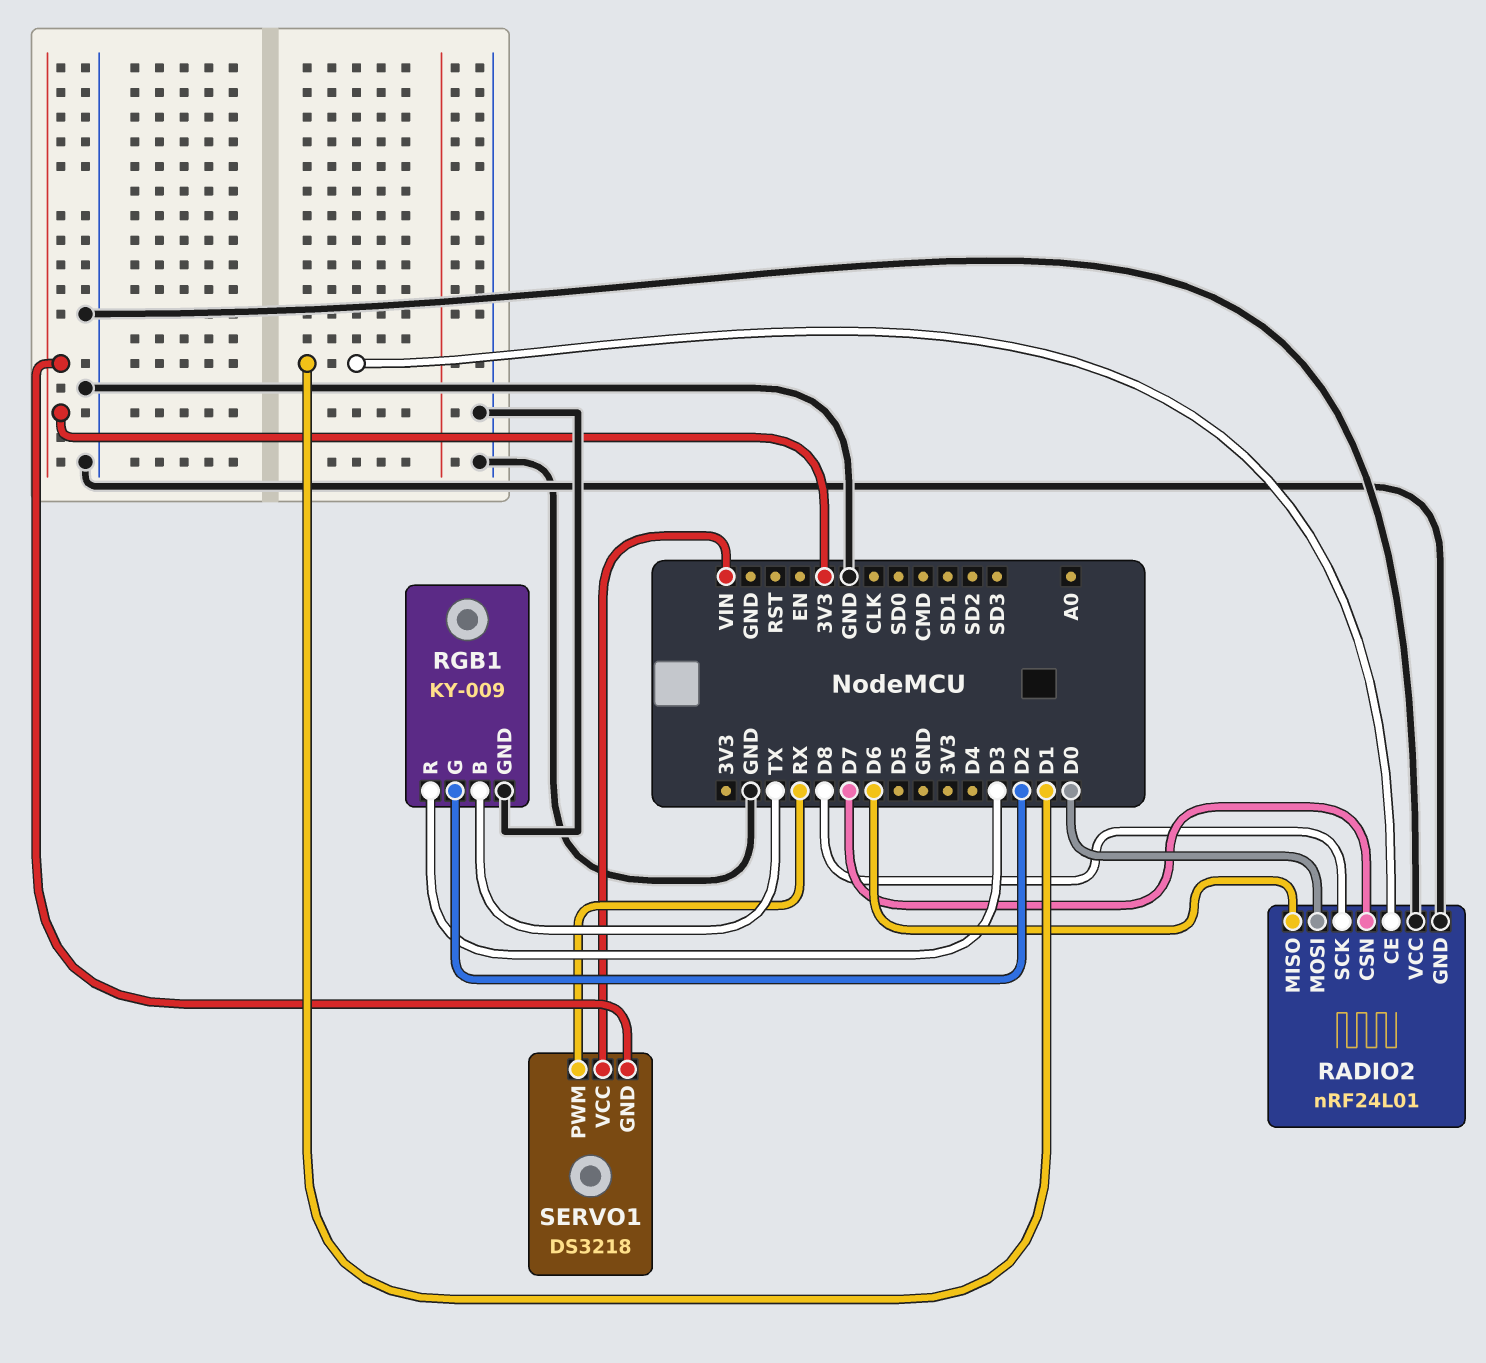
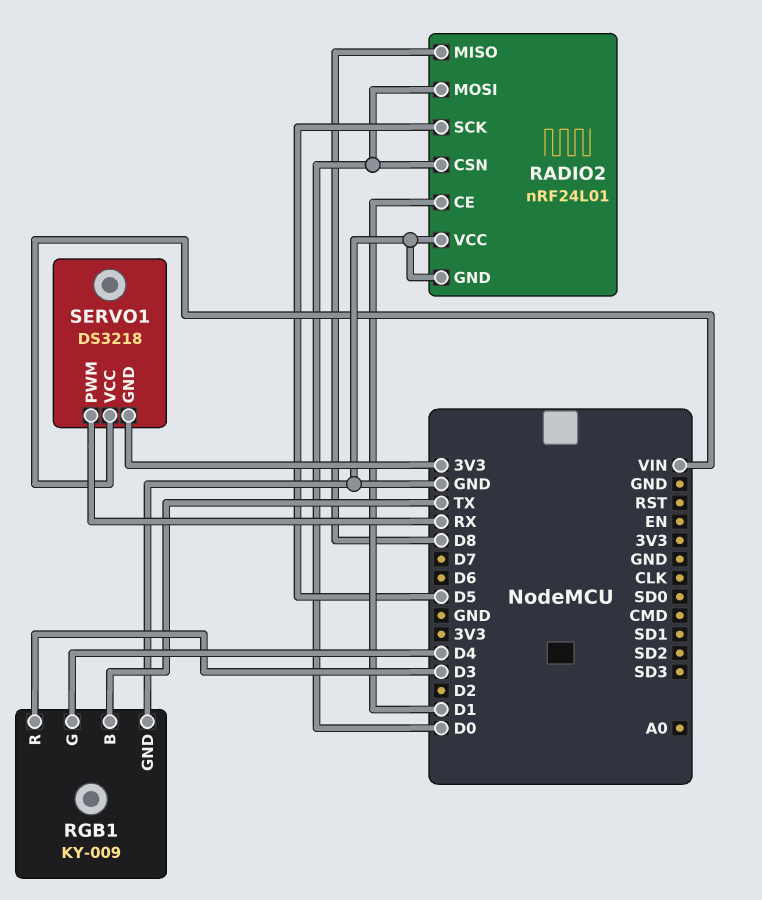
RADIO2 pin CSN: D7 -> D0
RADIO2 pin MISO: D6 -> D8
RADIO2 pin SCK: D8 -> D5
RGB1 pin G: D2 -> D4

